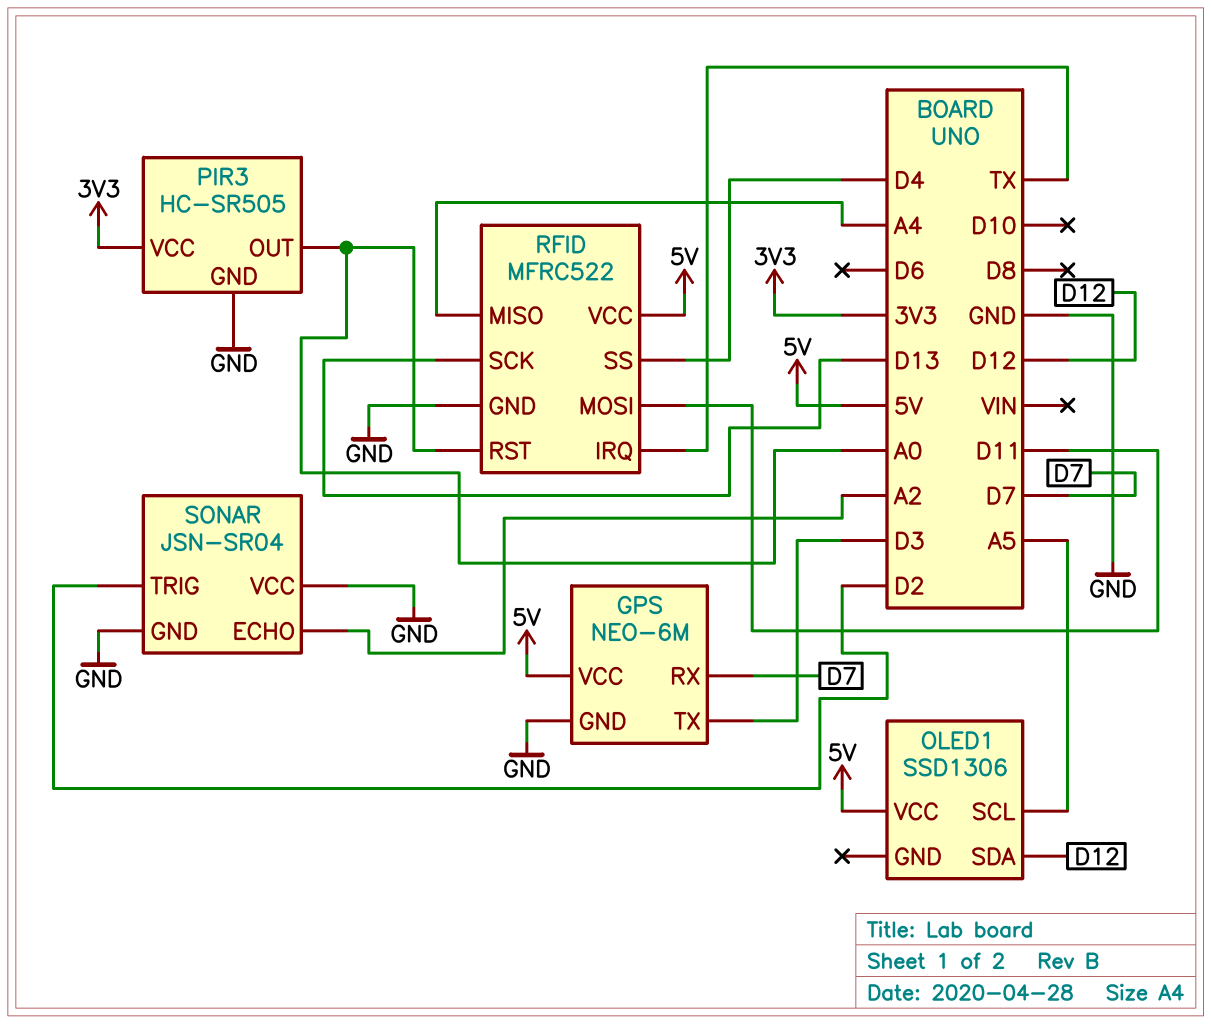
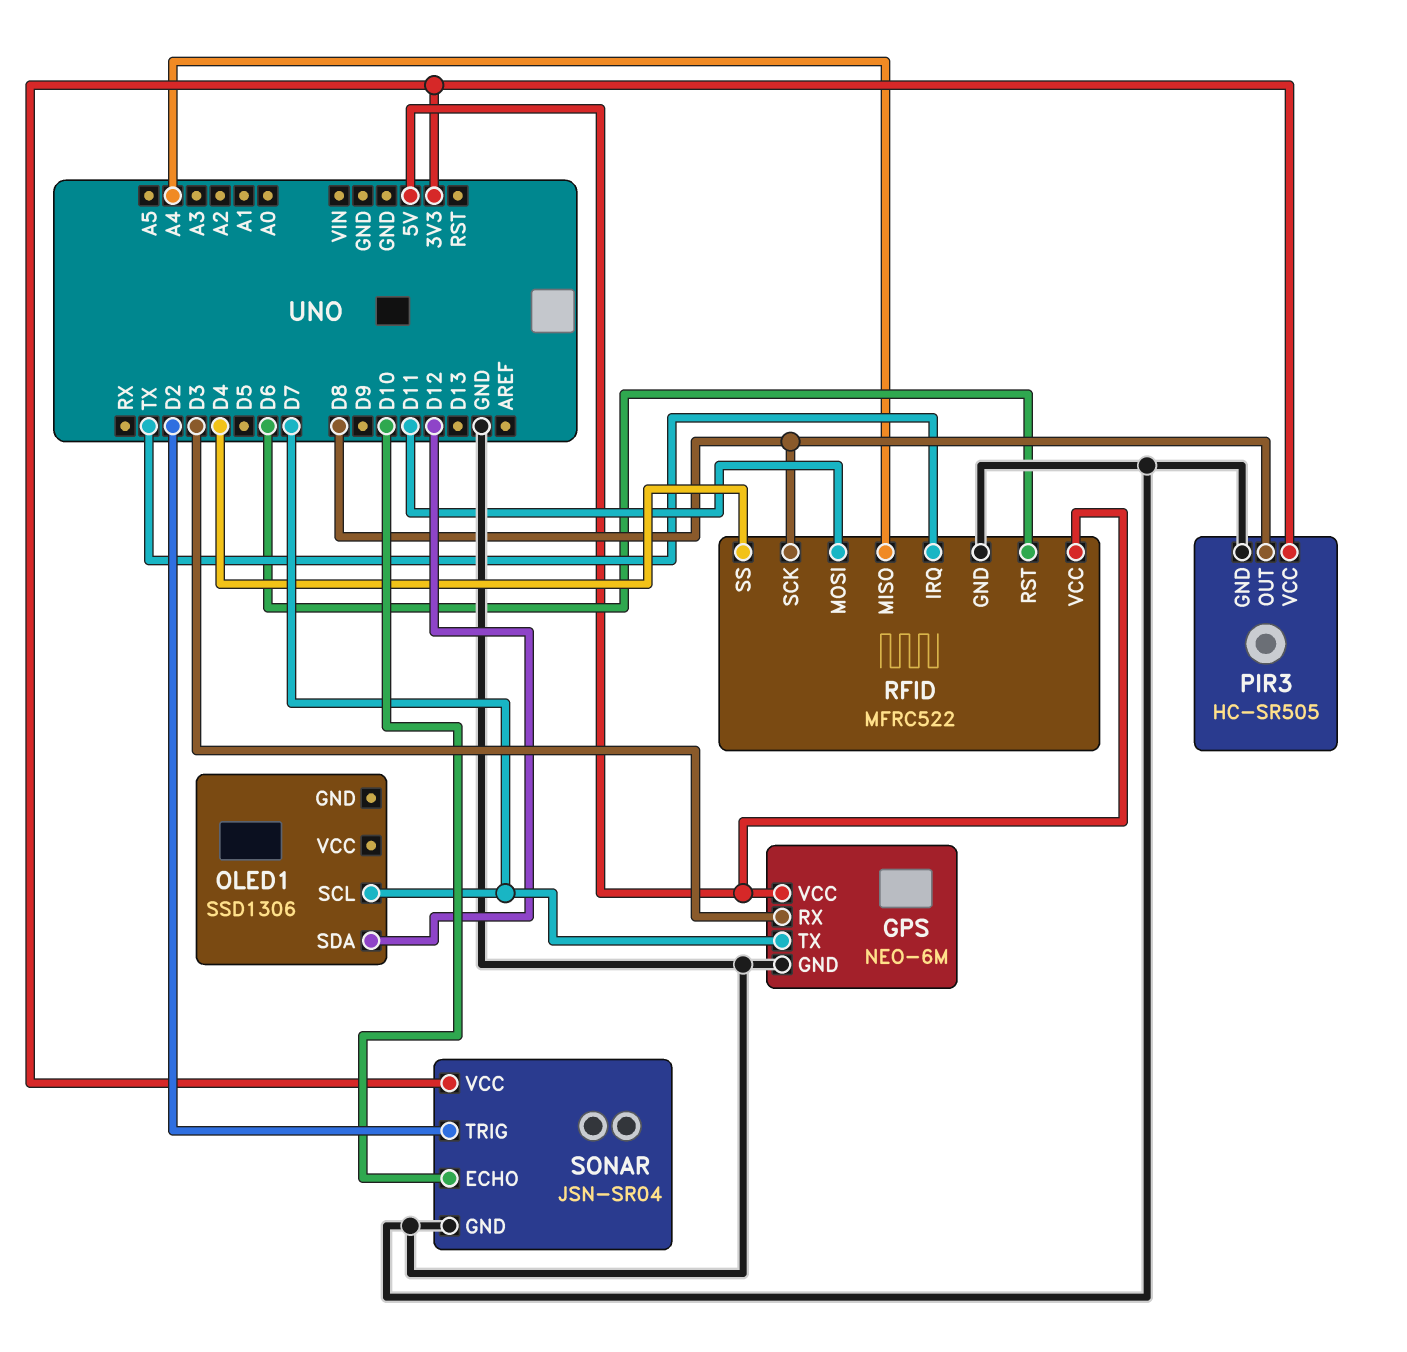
GPS pin RX: D7 -> D3
GPS pin TX: D3 -> D7
OLED1 pin SCL: A5 -> D7
OLED1 pin VCC: 5V -> none
PIR3 pin OUT: A0 -> D8
RFID pin RST: A0 -> D6
RFID pin SCK: D13 -> D8
SONAR pin ECHO: A2 -> D10
SONAR pin VCC: GND -> 3V3

